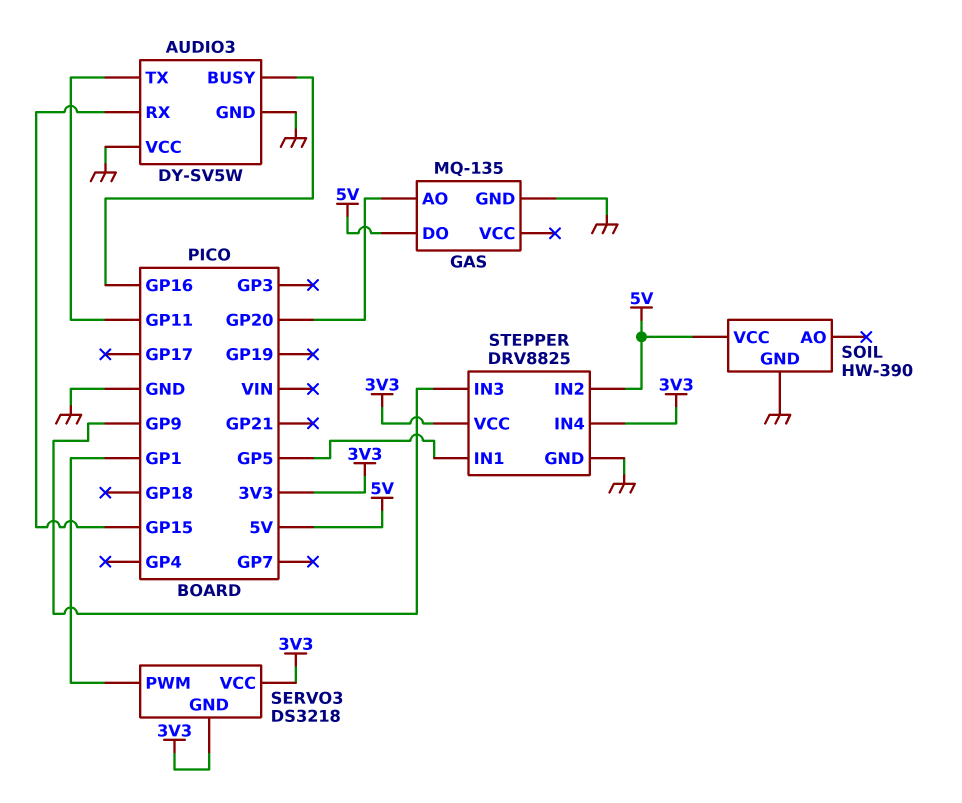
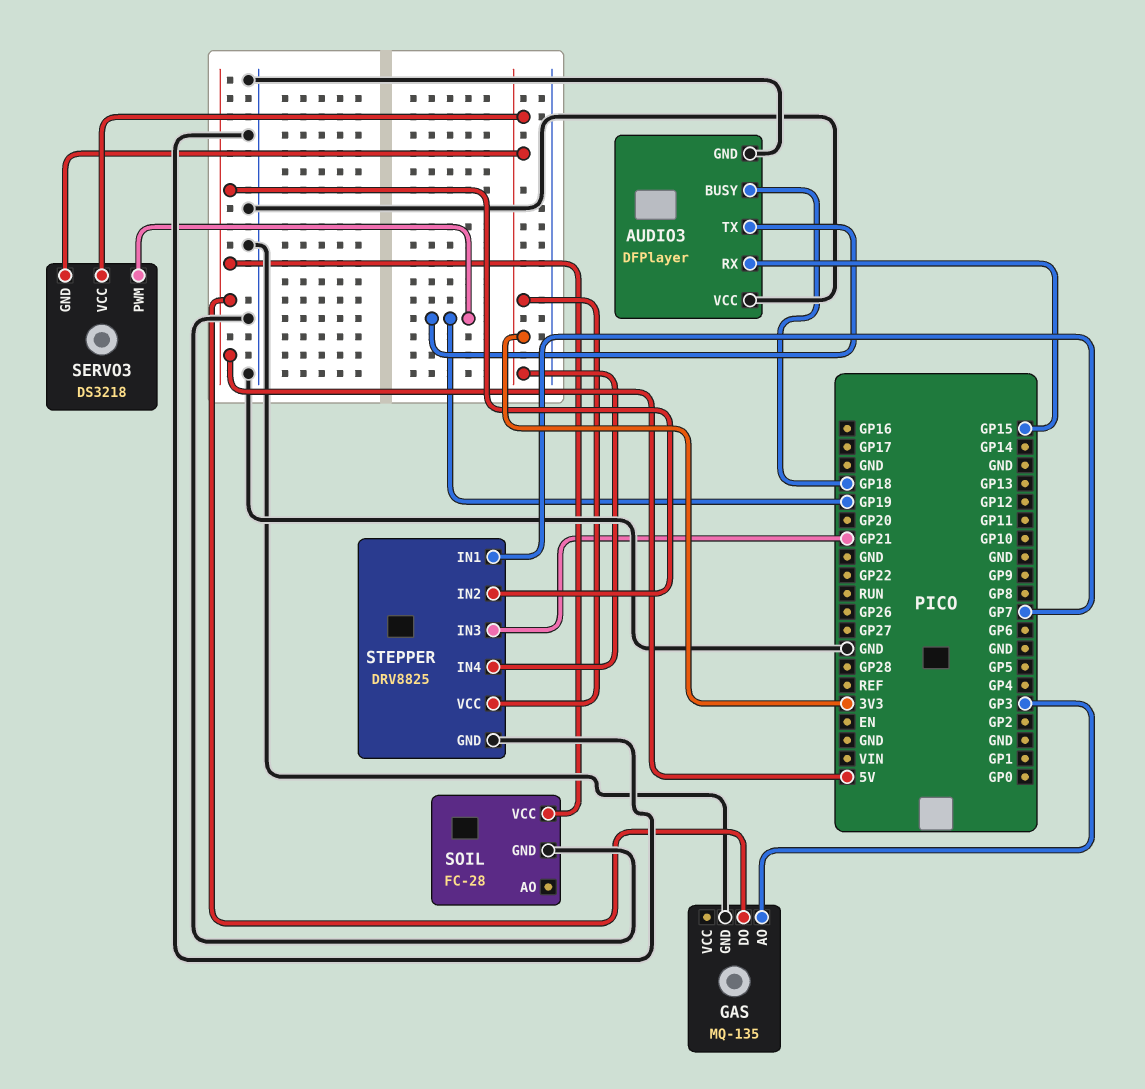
AUDIO3: DY-SV5W -> DFPlayer
AUDIO3 pin BUSY: GP16 -> GP18
AUDIO3 pin TX: GP11 -> GP19
GAS pin AO: GP20 -> GP3
SERVO3 pin PWM: GP1 -> GP19
SOIL: HW-390 -> FC-28
STEPPER pin IN1: GP5 -> GP7
STEPPER pin IN3: GP9 -> GP21

